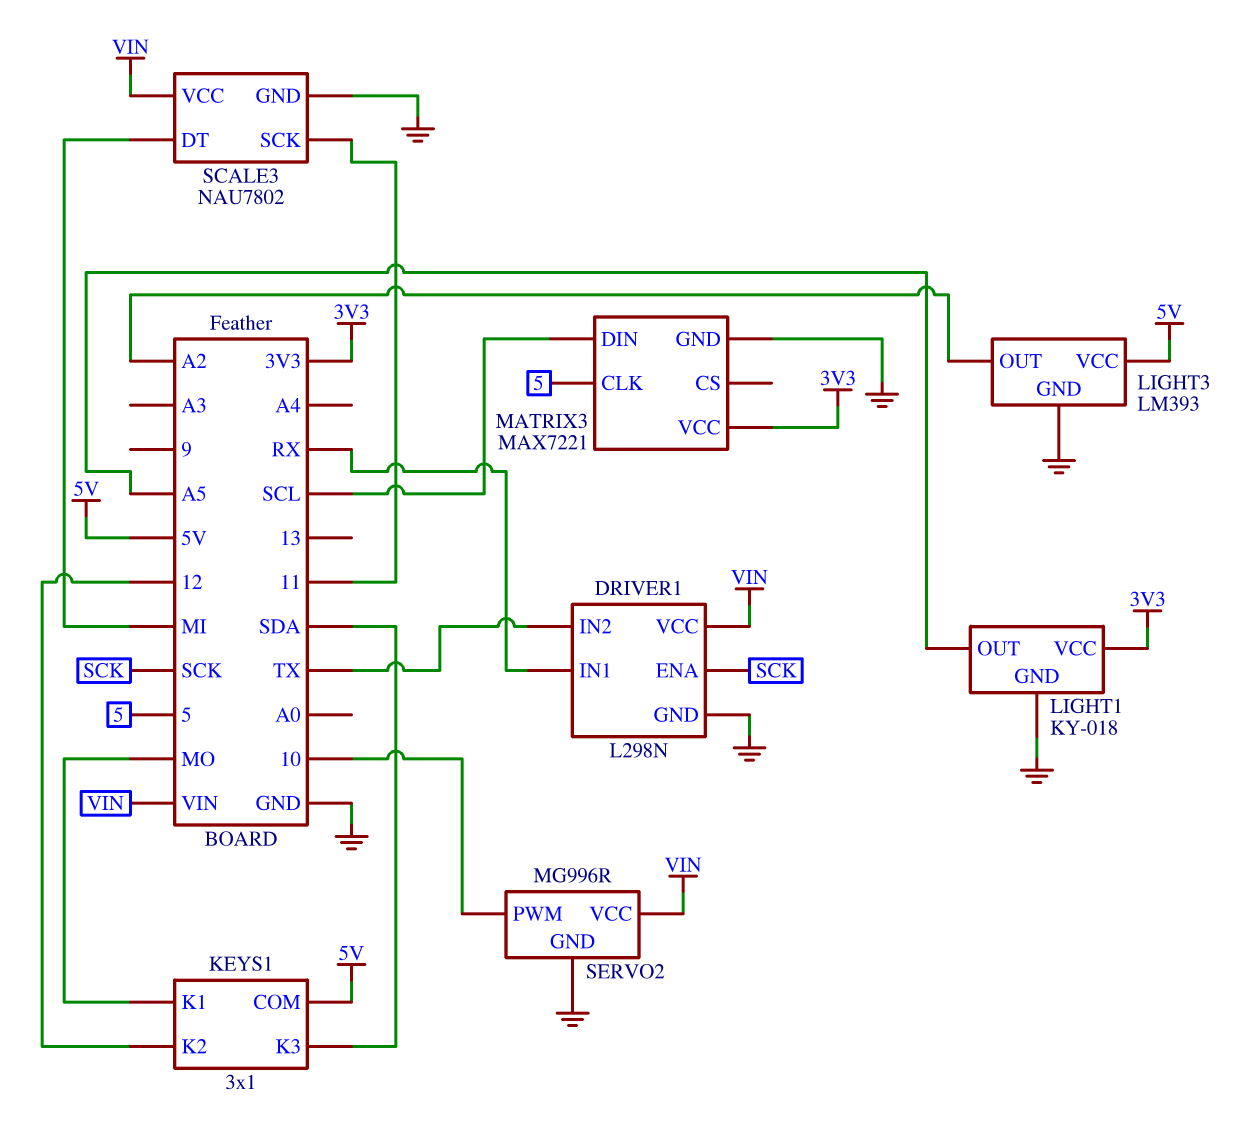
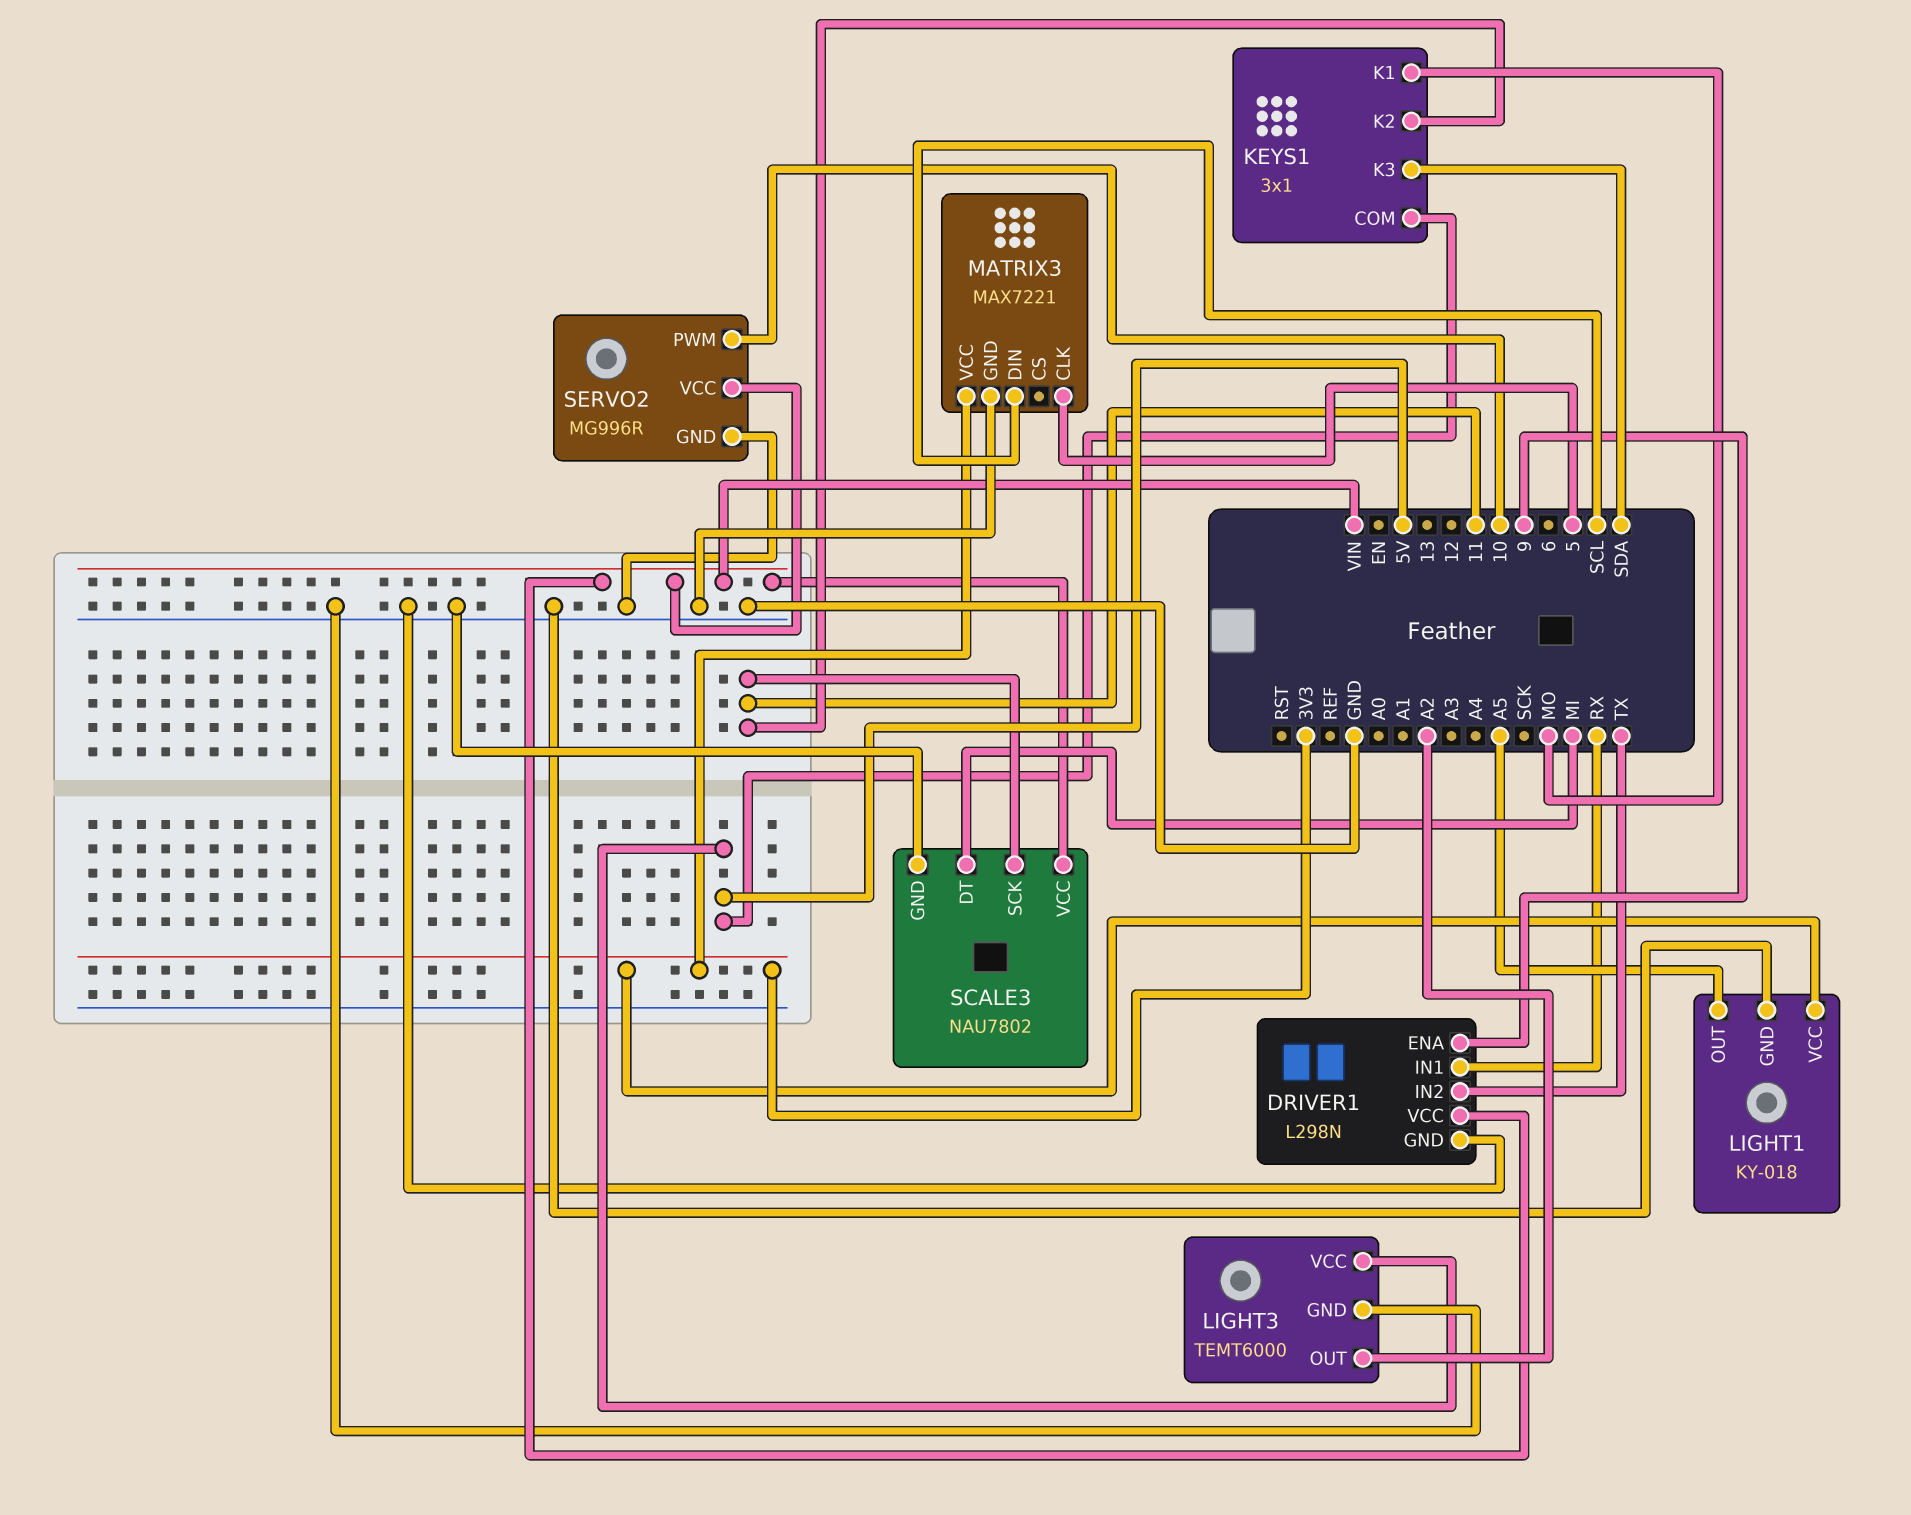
DRIVER1 pin ENA: SCK -> 9
KEYS1 pin K2: 12 -> 11
LIGHT3: LM393 -> TEMT6000

